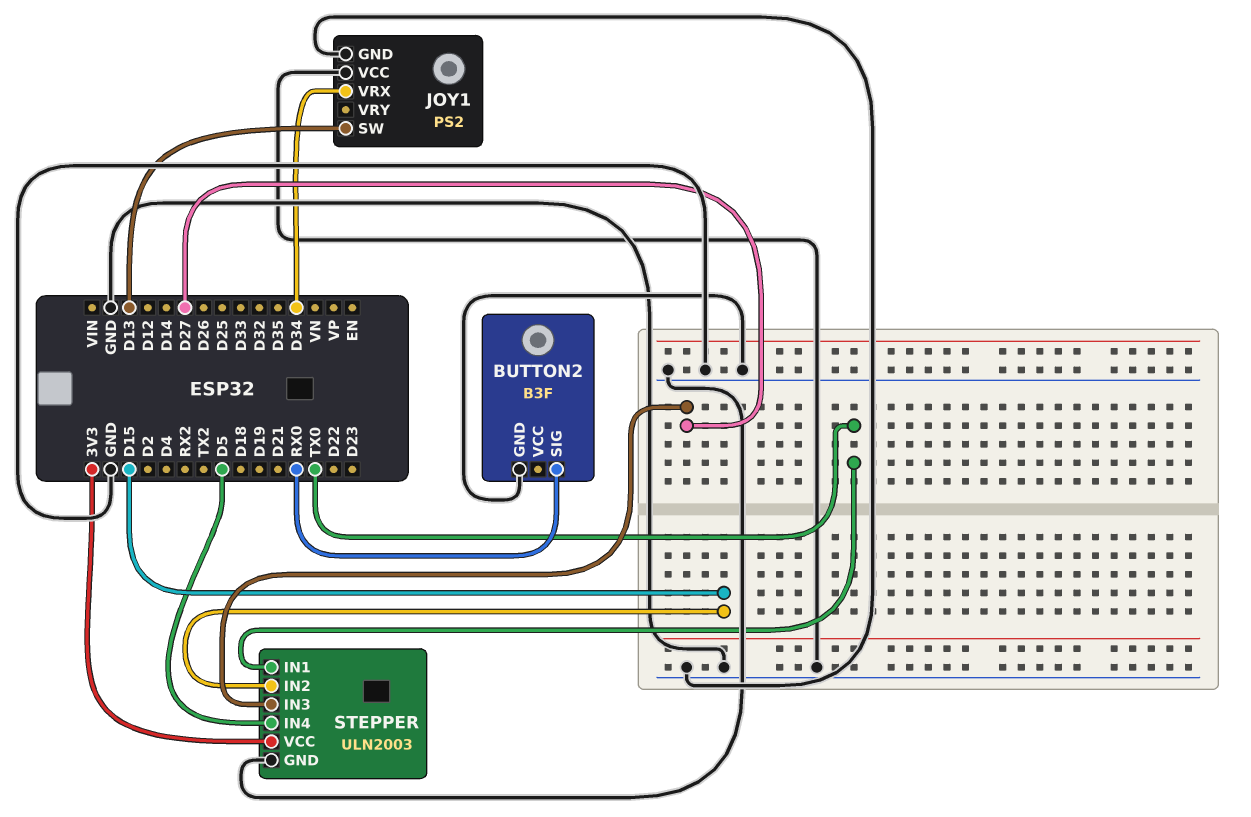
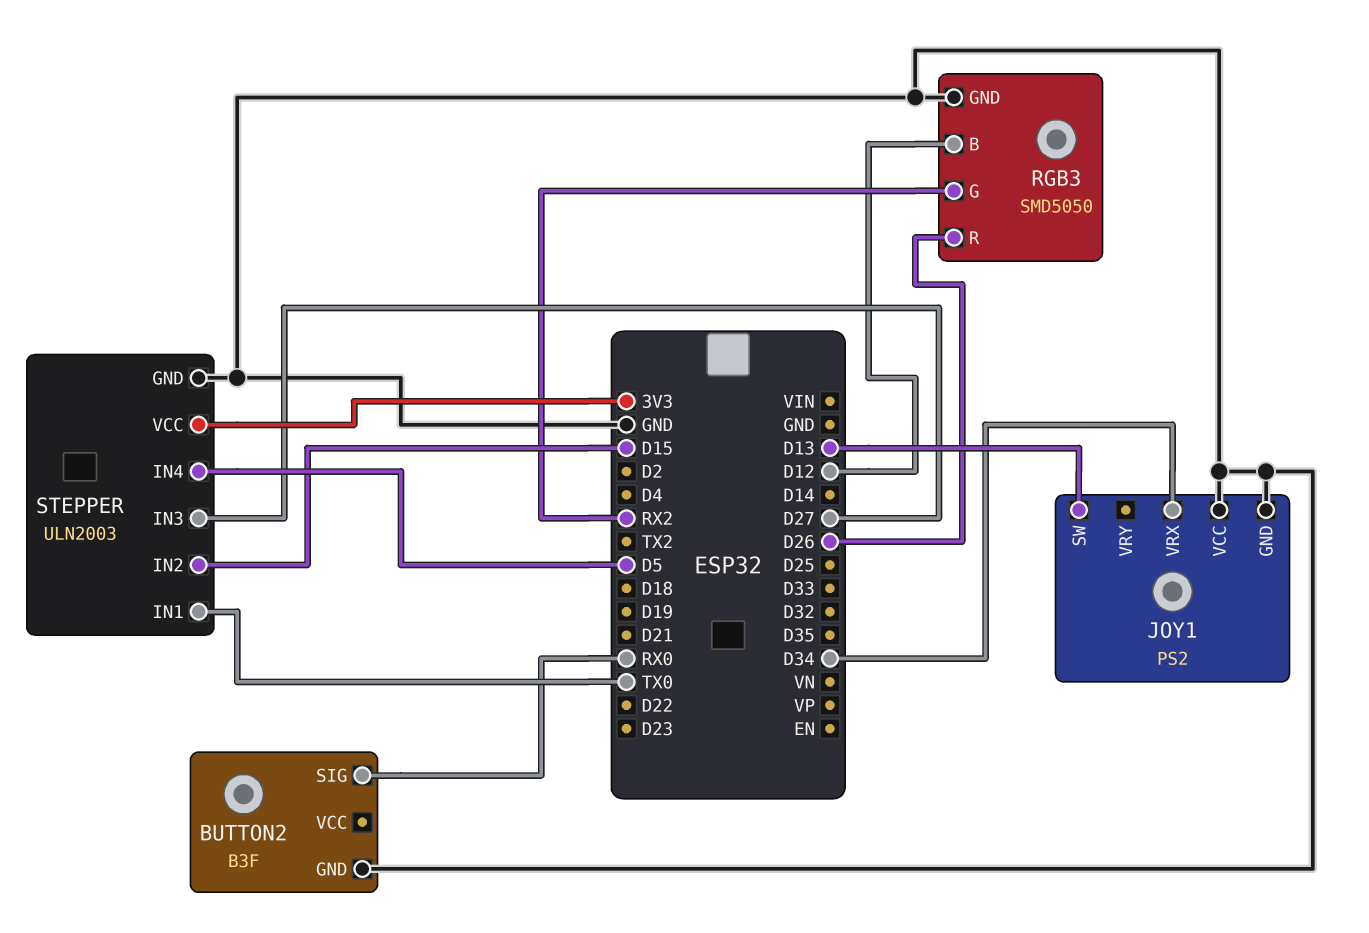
RGB3: none -> SMD5050
RGB3 pin B: none -> D12
RGB3 pin G: none -> RX2
RGB3 pin GND: none -> GND
RGB3 pin R: none -> D26

